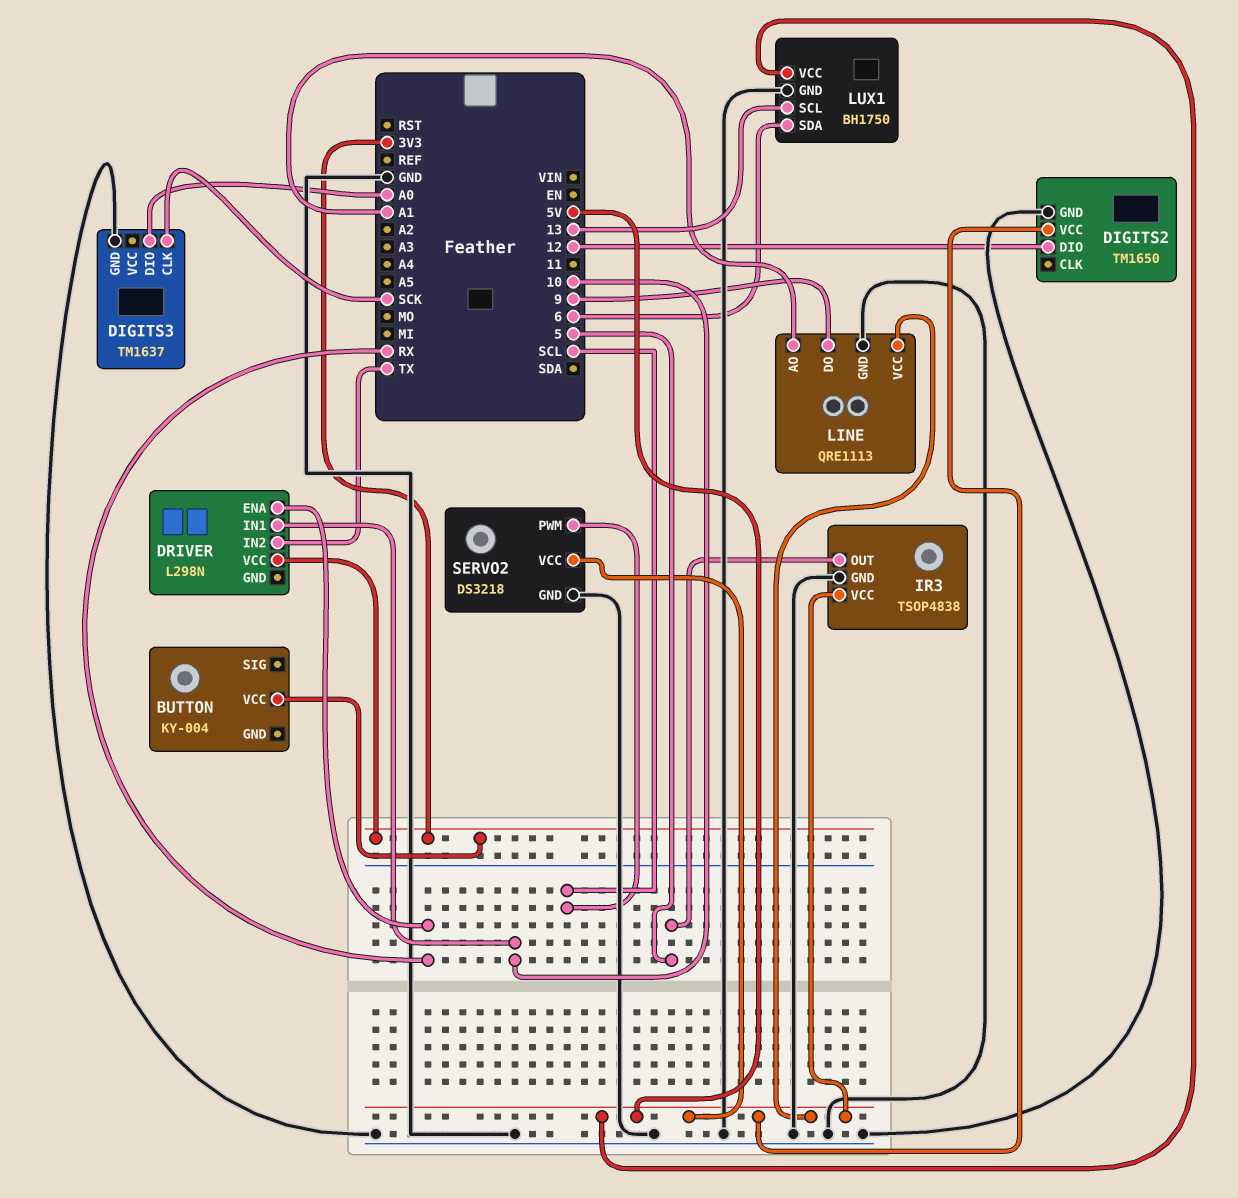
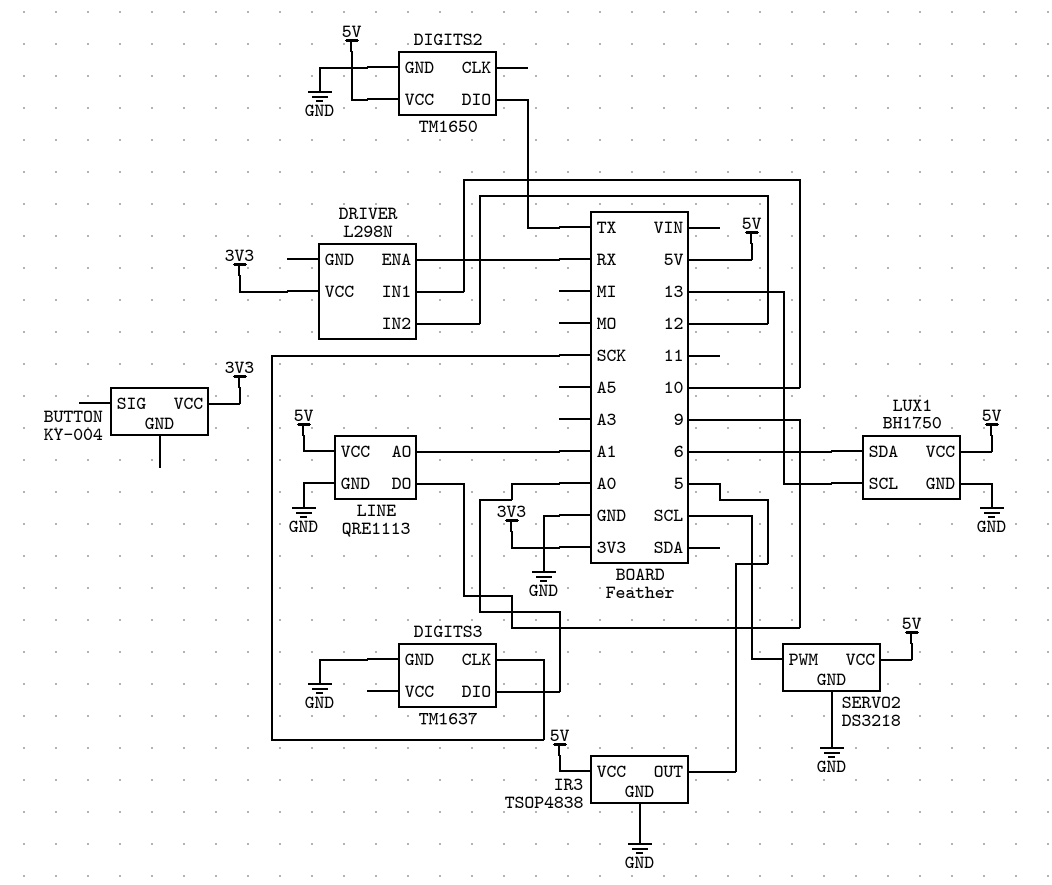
DIGITS2 pin DIO: 12 -> TX
DRIVER pin IN2: TX -> 12

